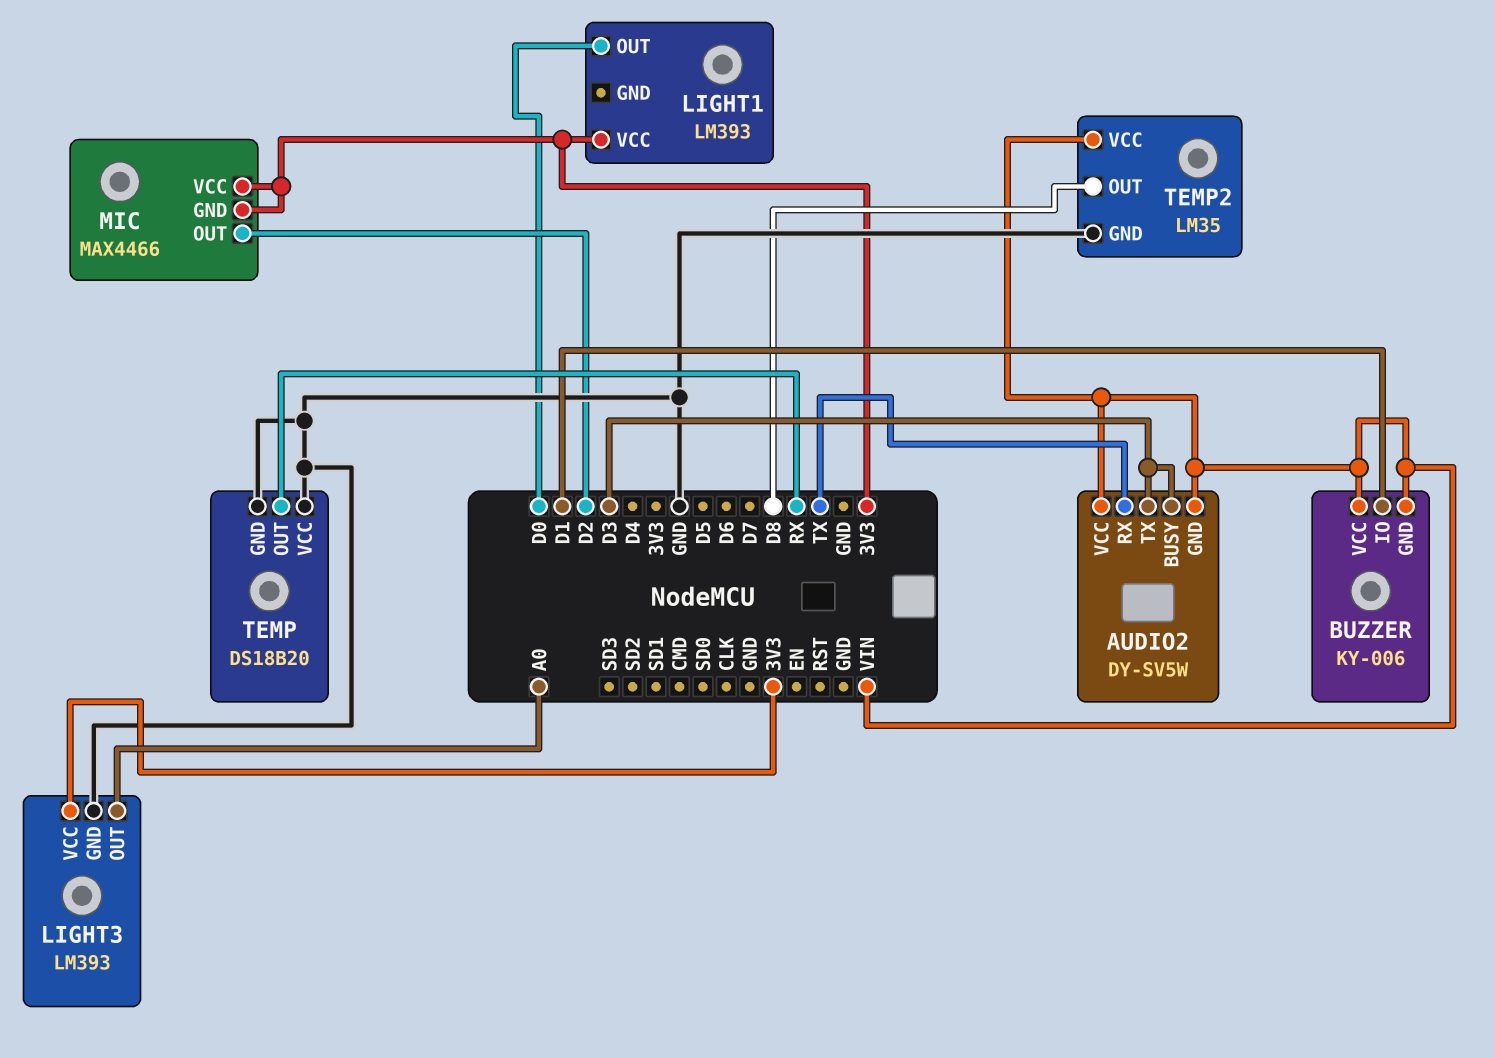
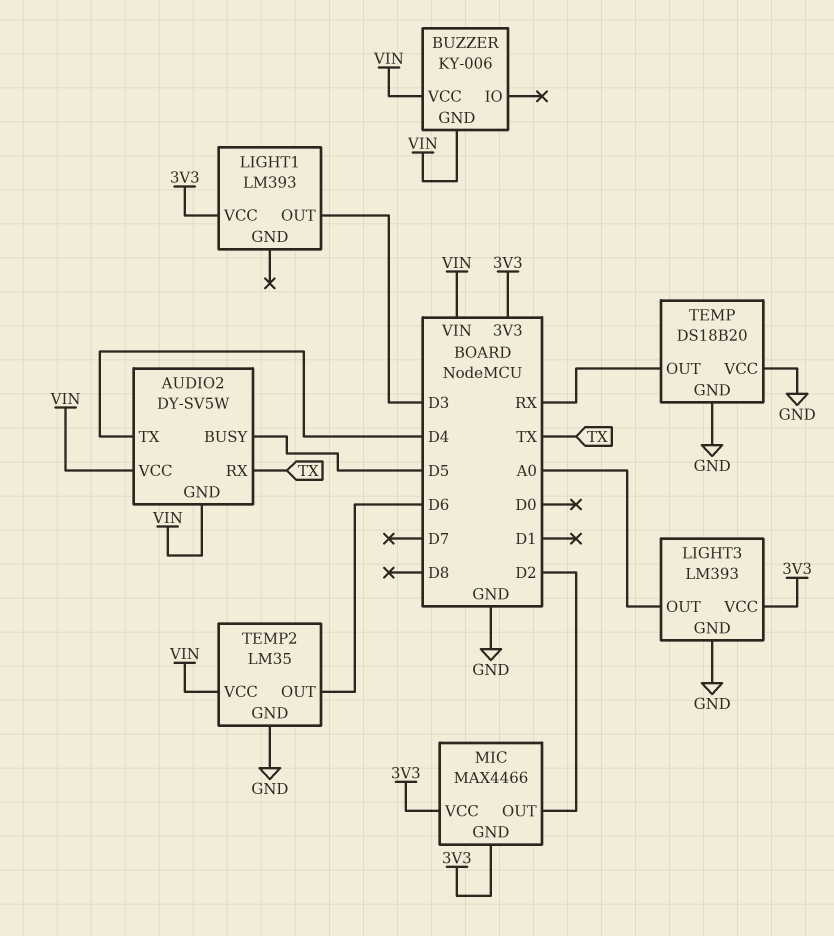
AUDIO2 pin BUSY: D3 -> D5
AUDIO2 pin TX: D3 -> D4
BUZZER pin IO: D1 -> none
LIGHT1 pin OUT: D0 -> D3
TEMP2 pin OUT: D8 -> D6

